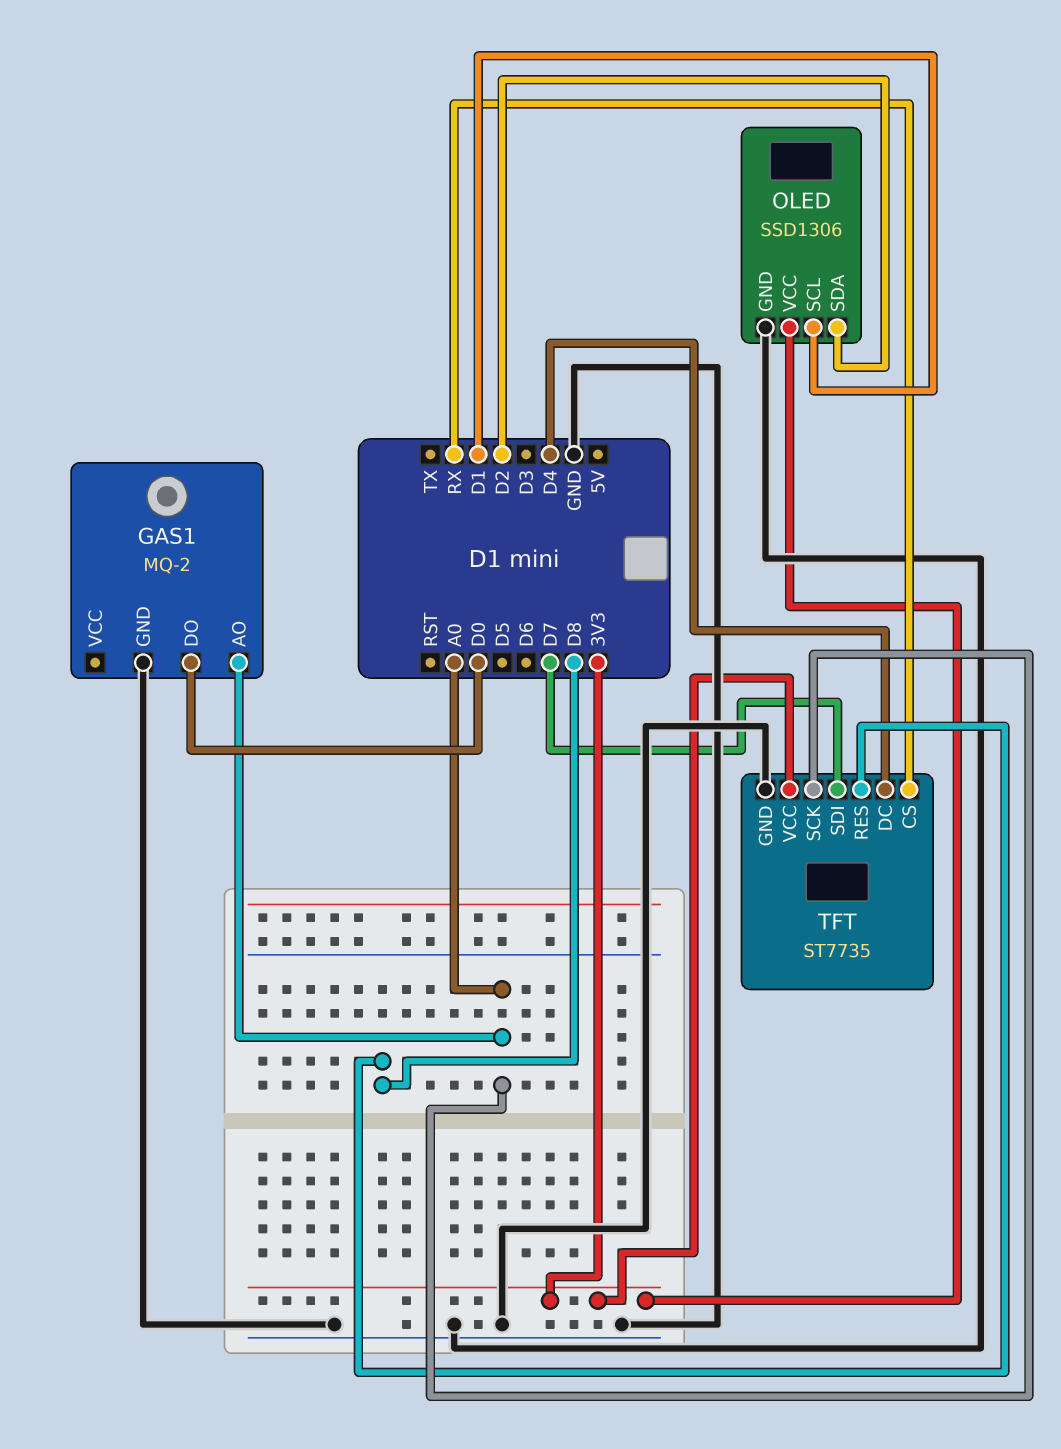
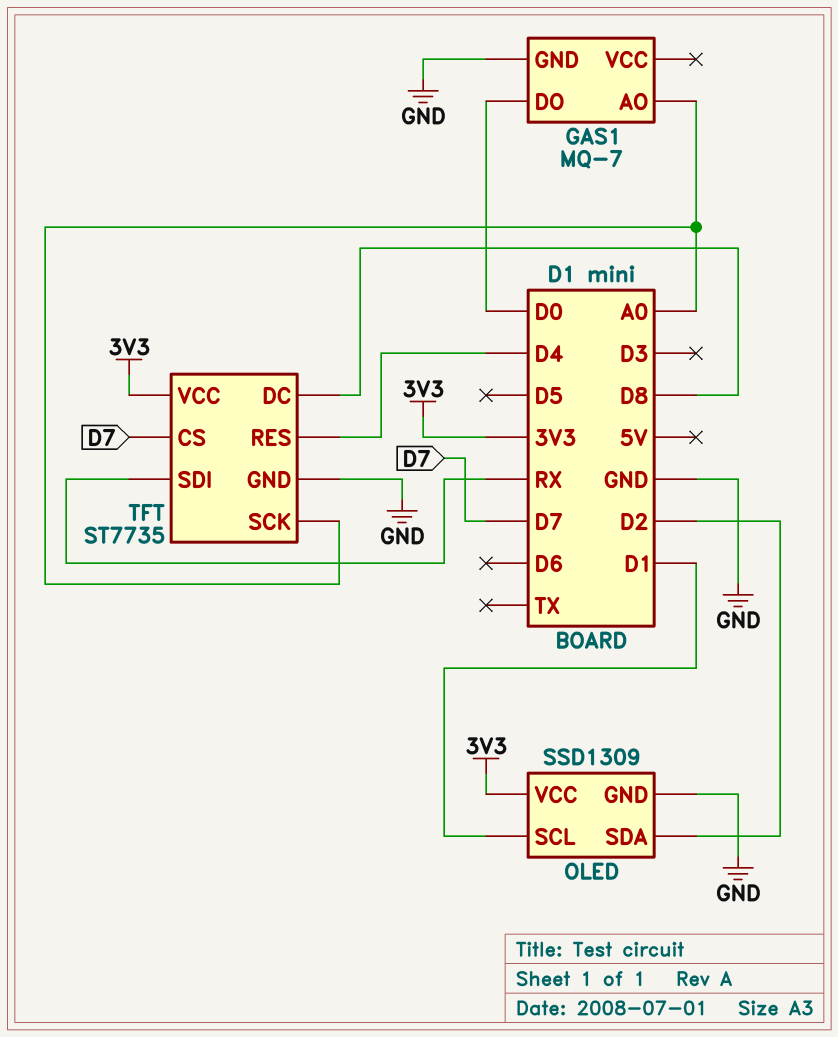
GAS1: MQ-2 -> MQ-7
OLED: SSD1306 -> SSD1309
TFT pin CS: RX -> D7
TFT pin DC: D4 -> D8
TFT pin RES: D8 -> D4
TFT pin SDI: D7 -> RX

